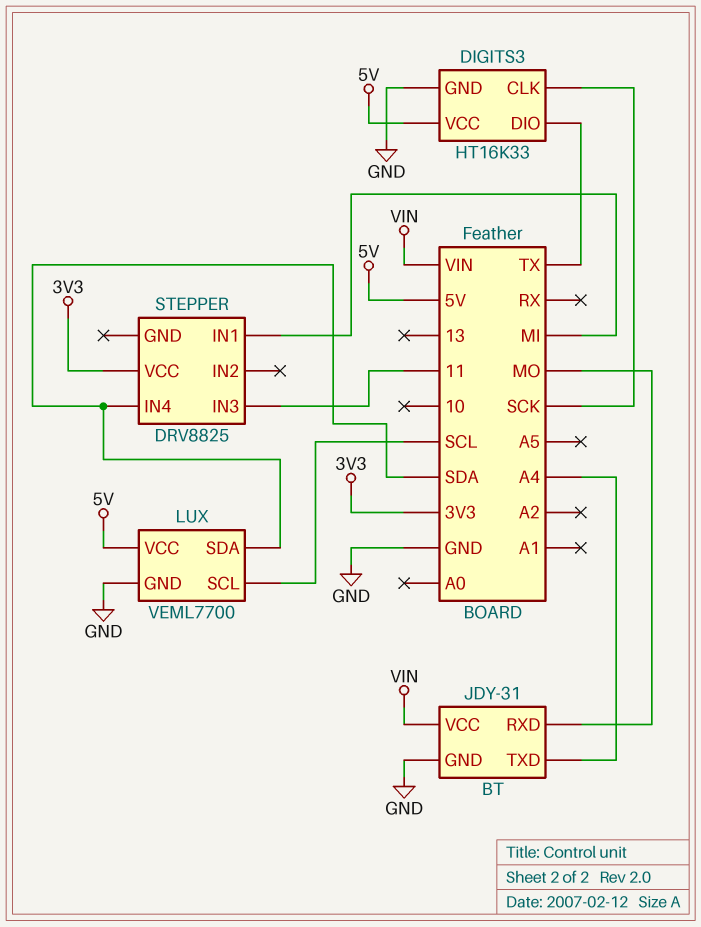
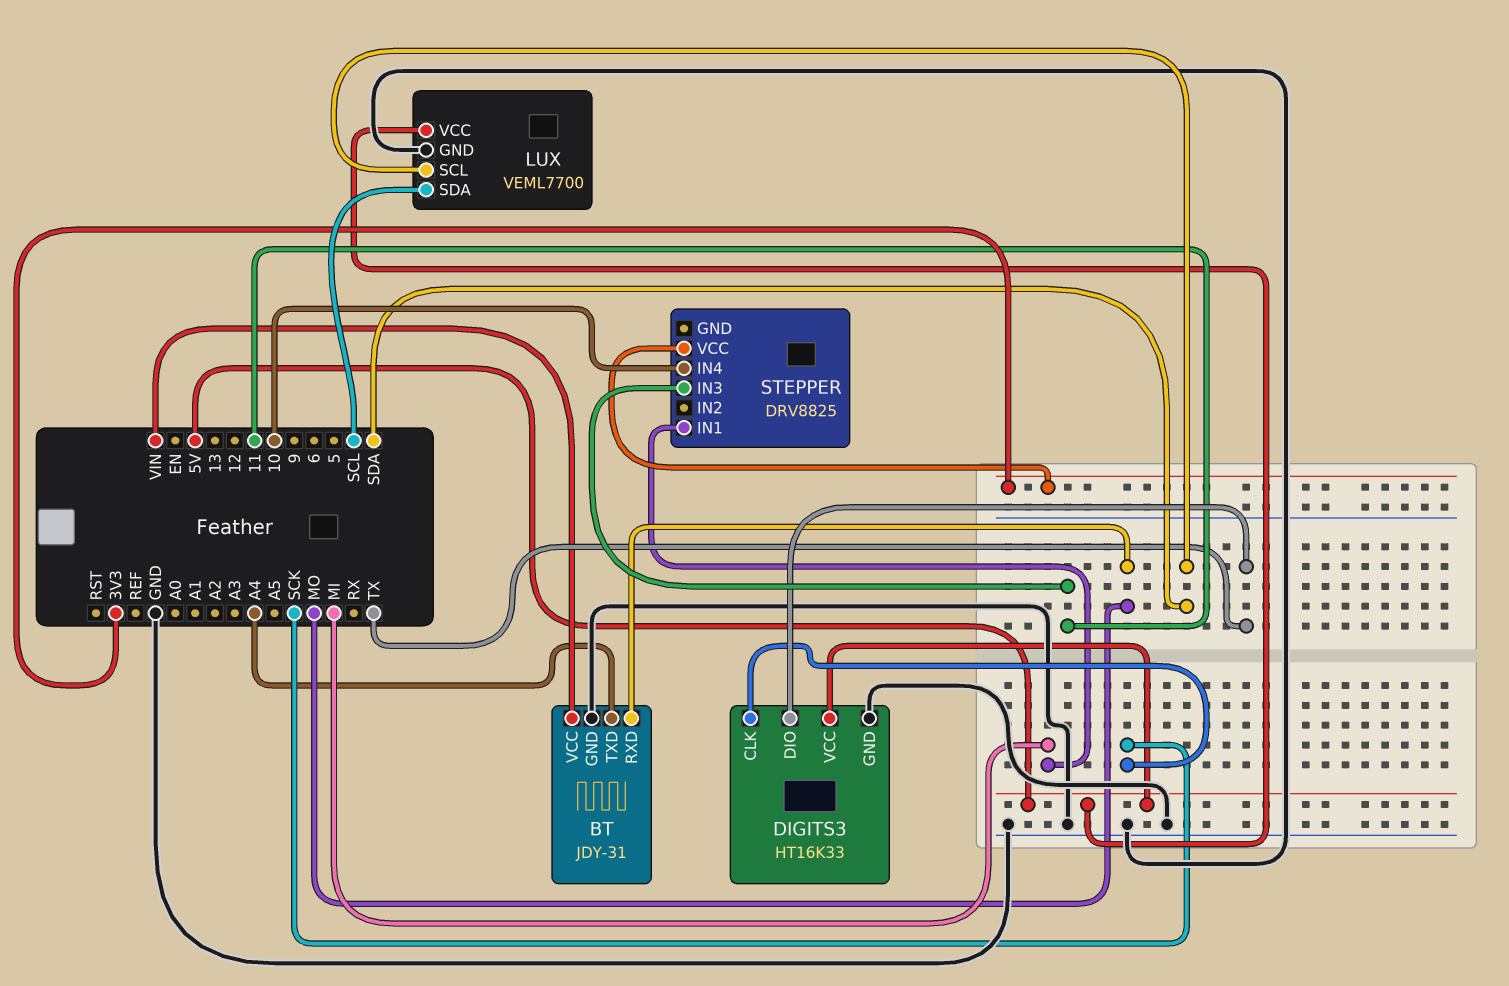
LUX pin SCL: SCL -> SDA
LUX pin SDA: SDA -> SCL
STEPPER pin IN4: SDA -> 10

